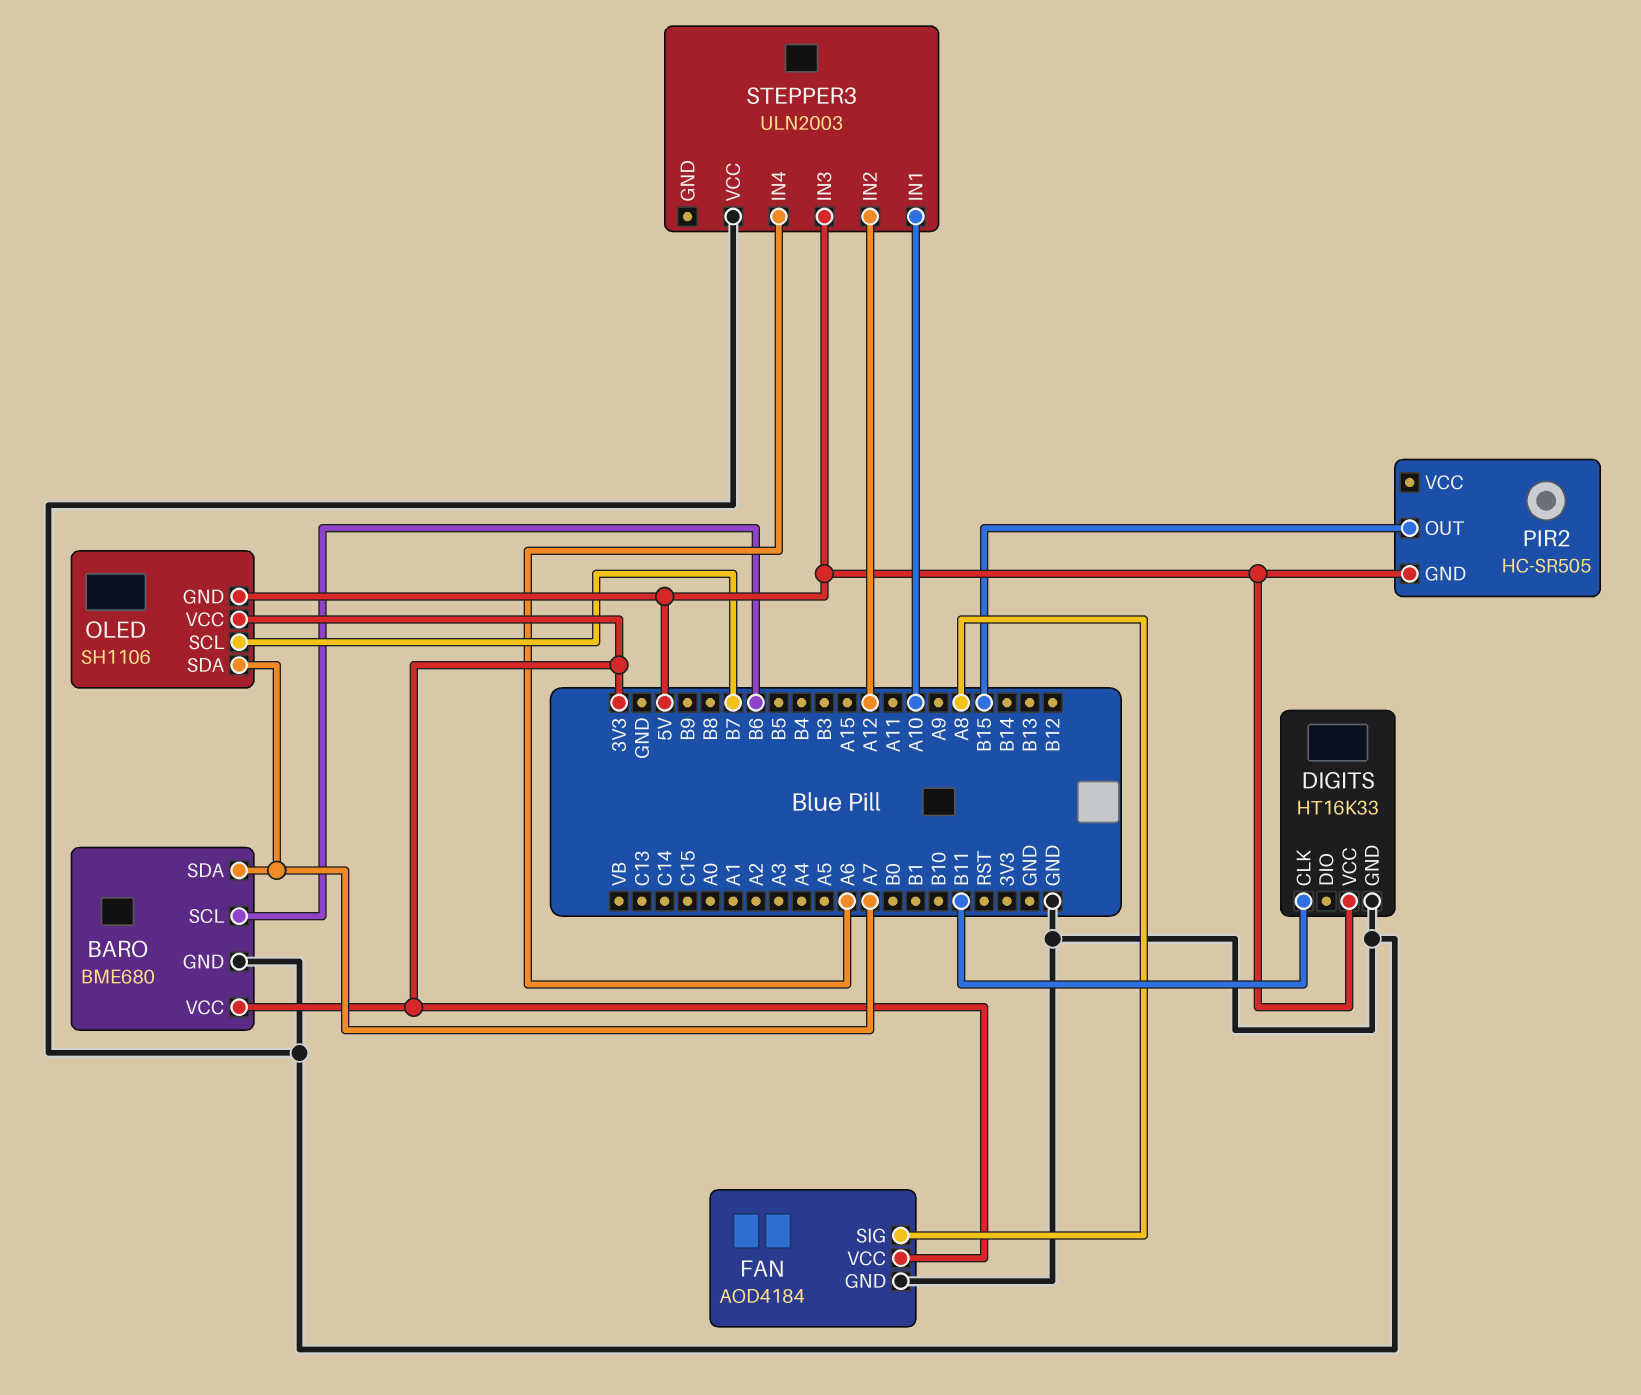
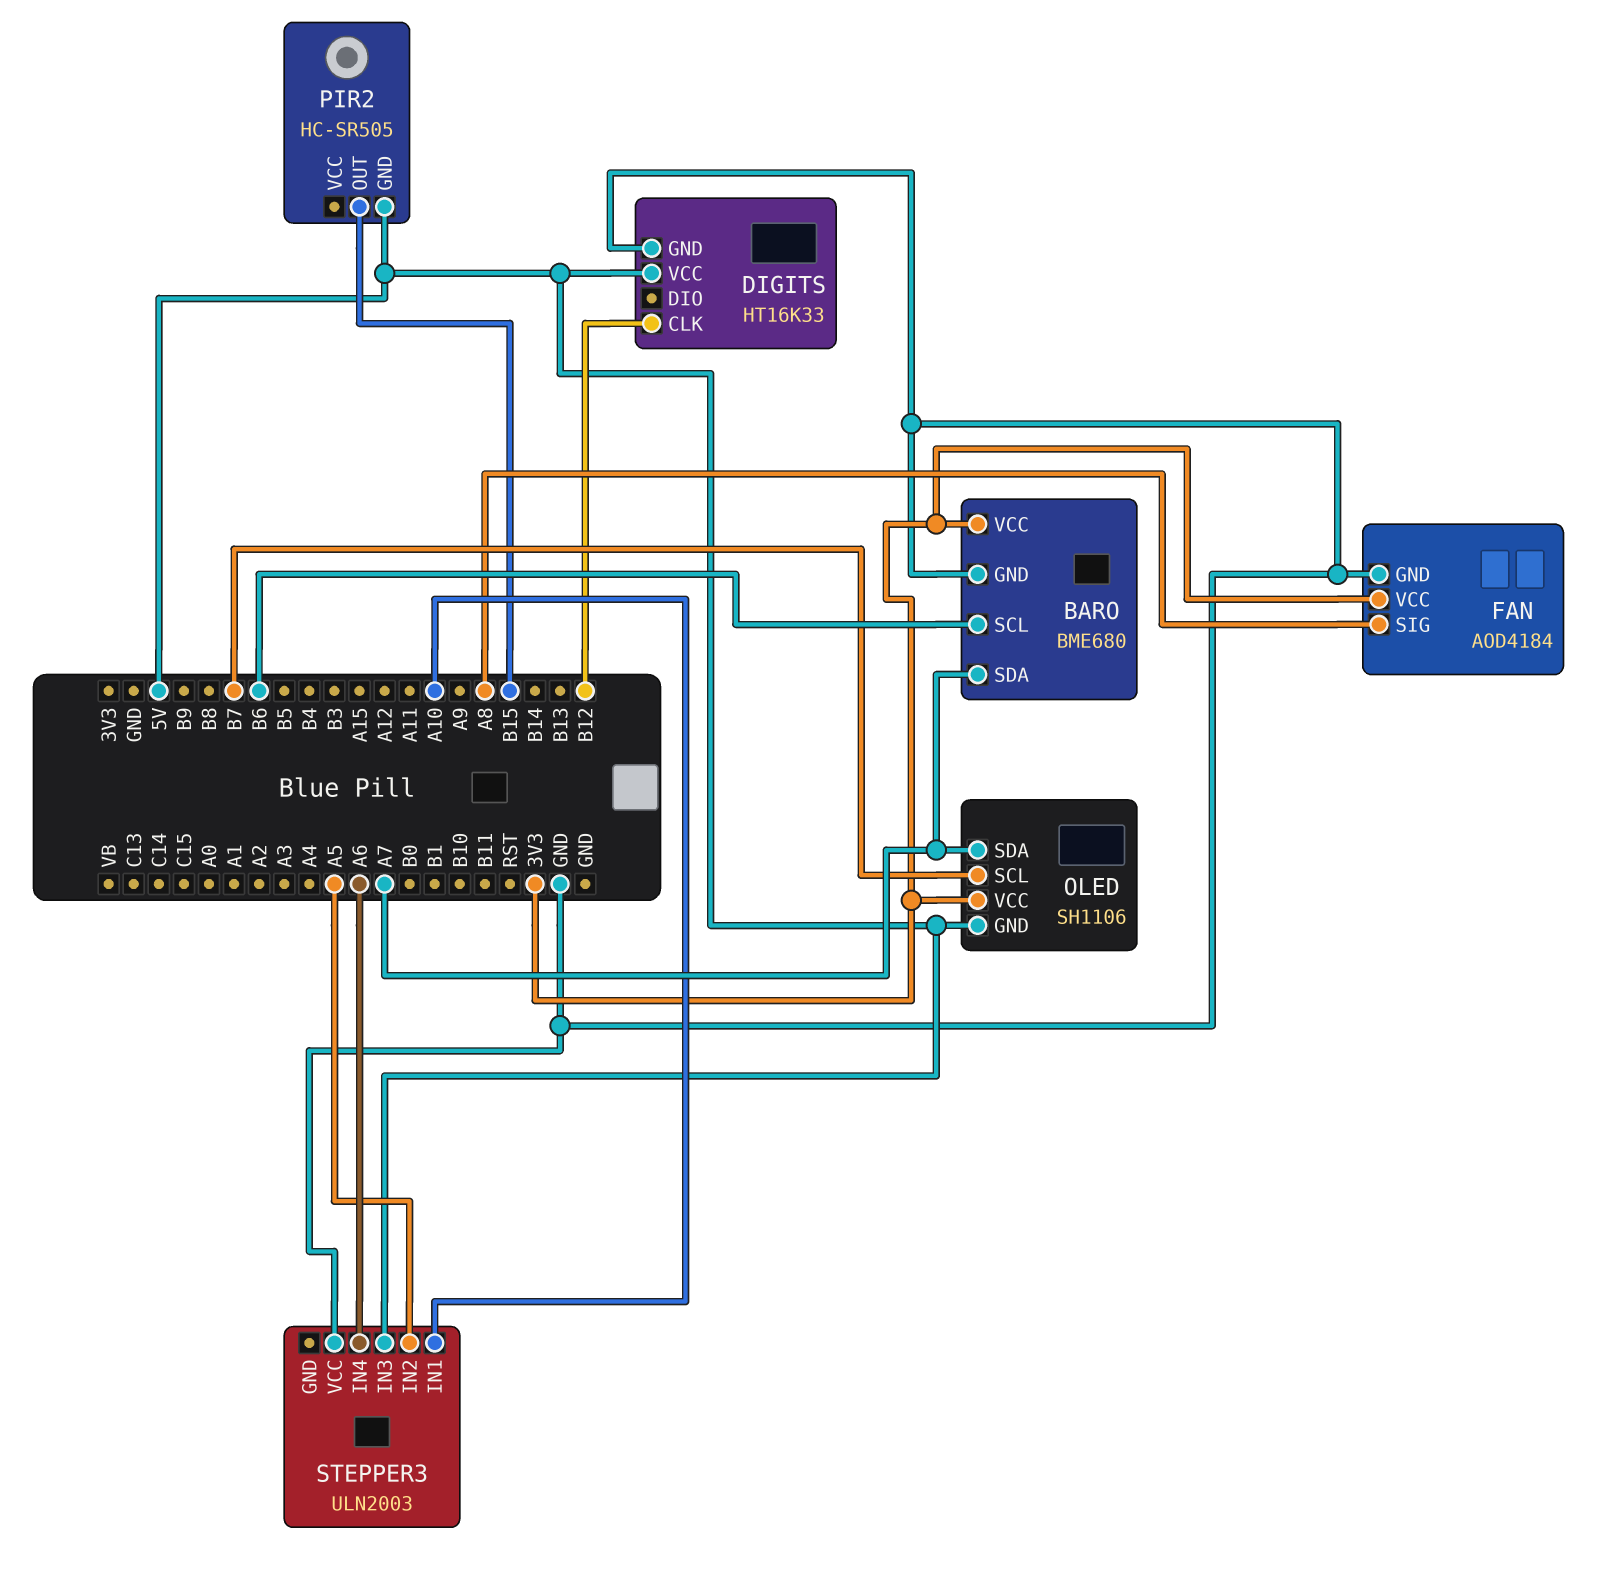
DIGITS pin CLK: B11 -> B12
STEPPER3 pin IN2: A12 -> A5

